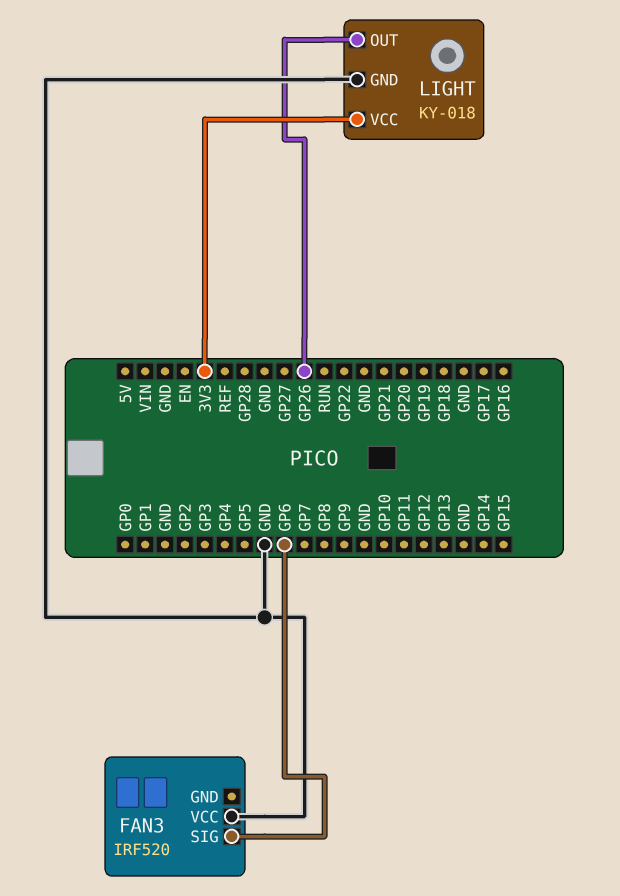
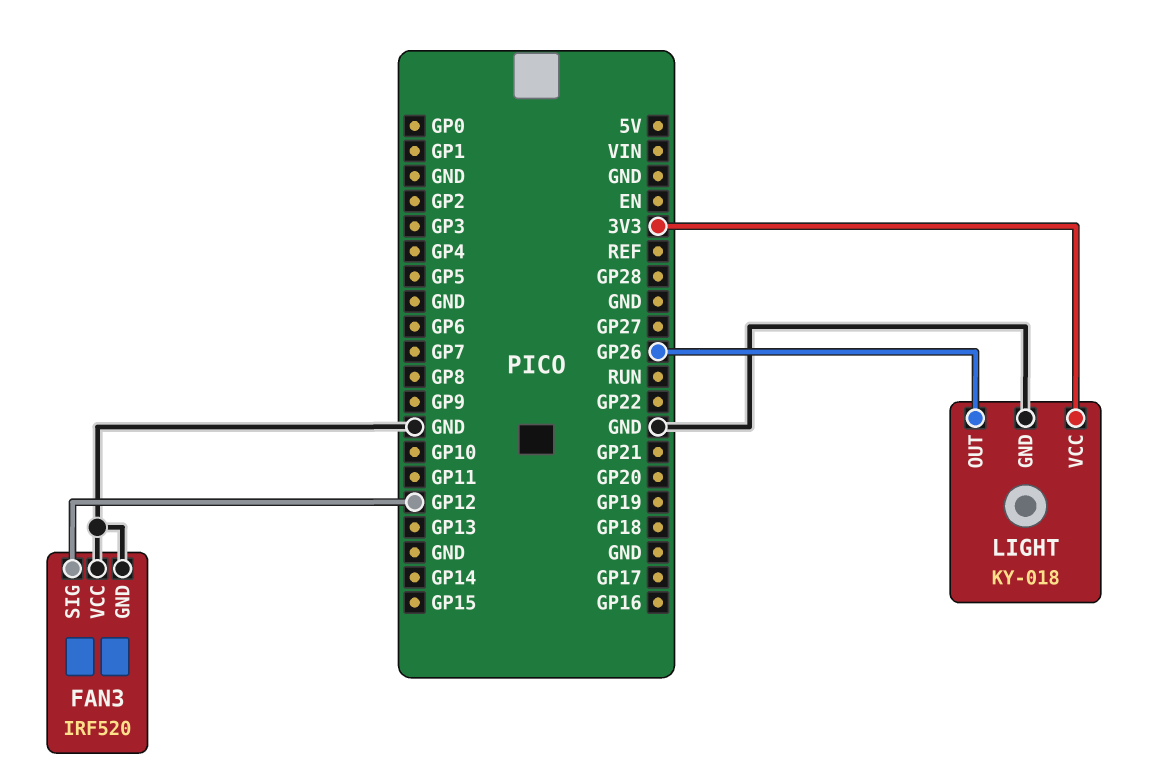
FAN3 pin GND: none -> GND
FAN3 pin SIG: GP6 -> GP12

